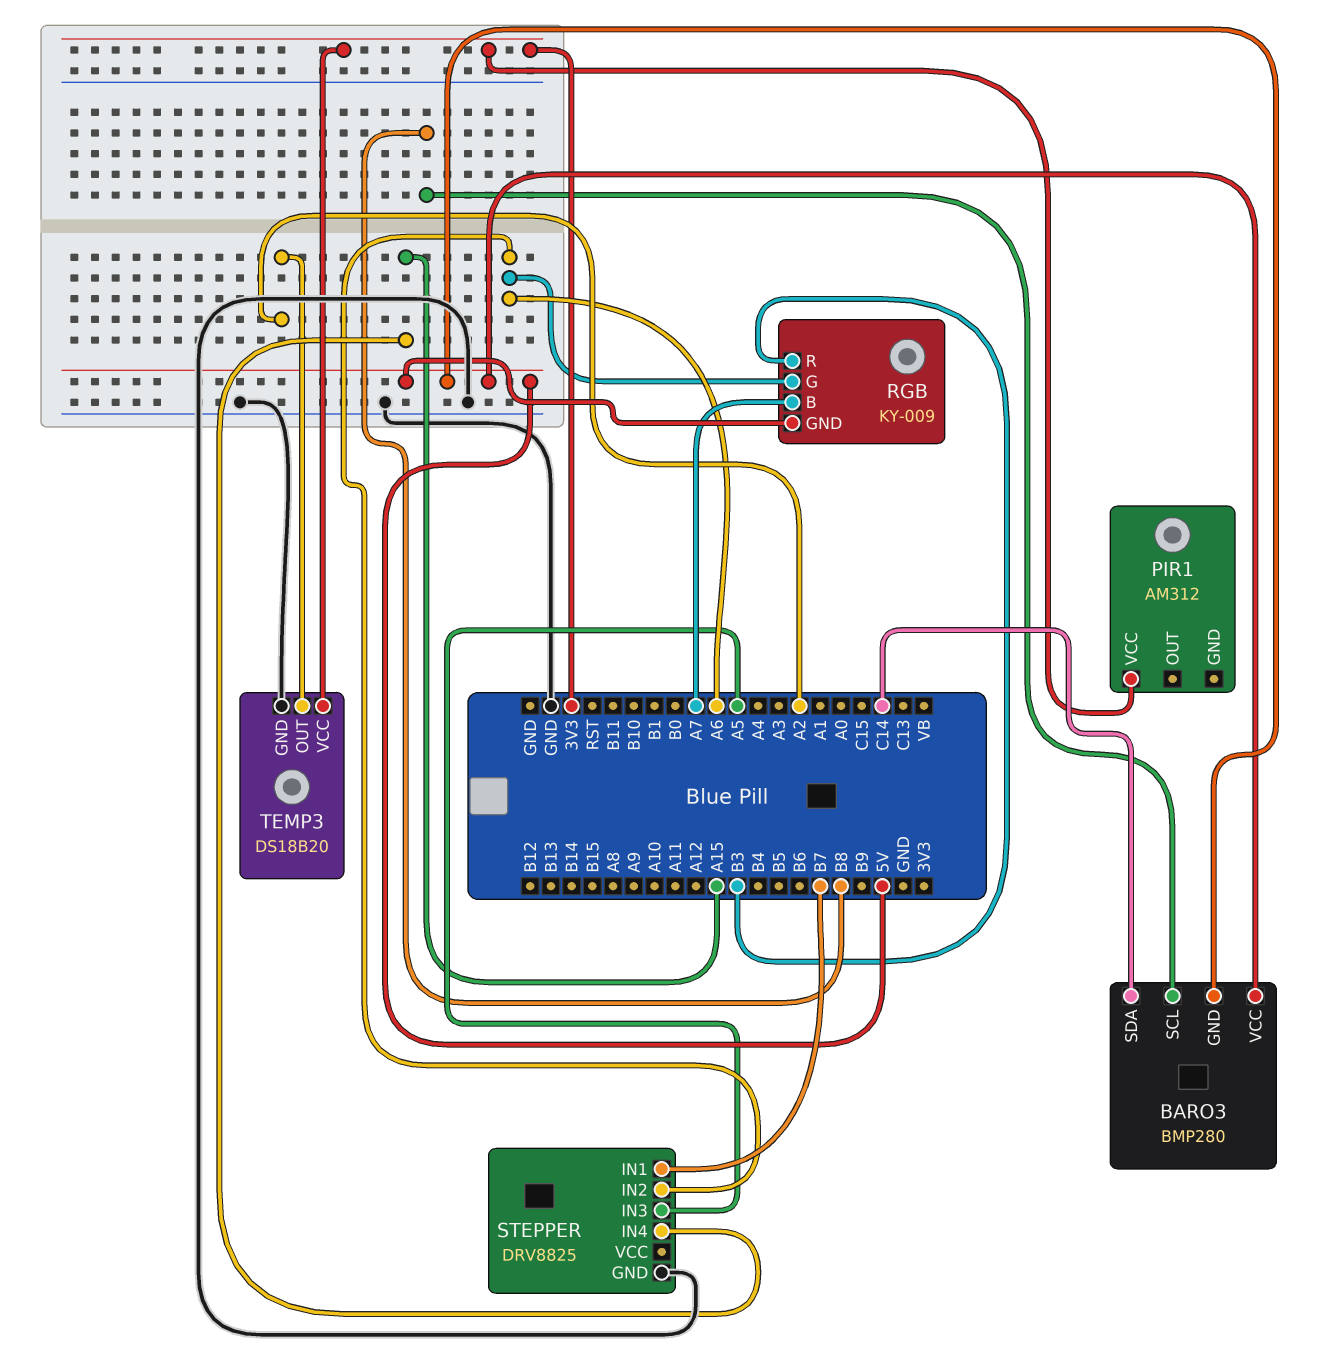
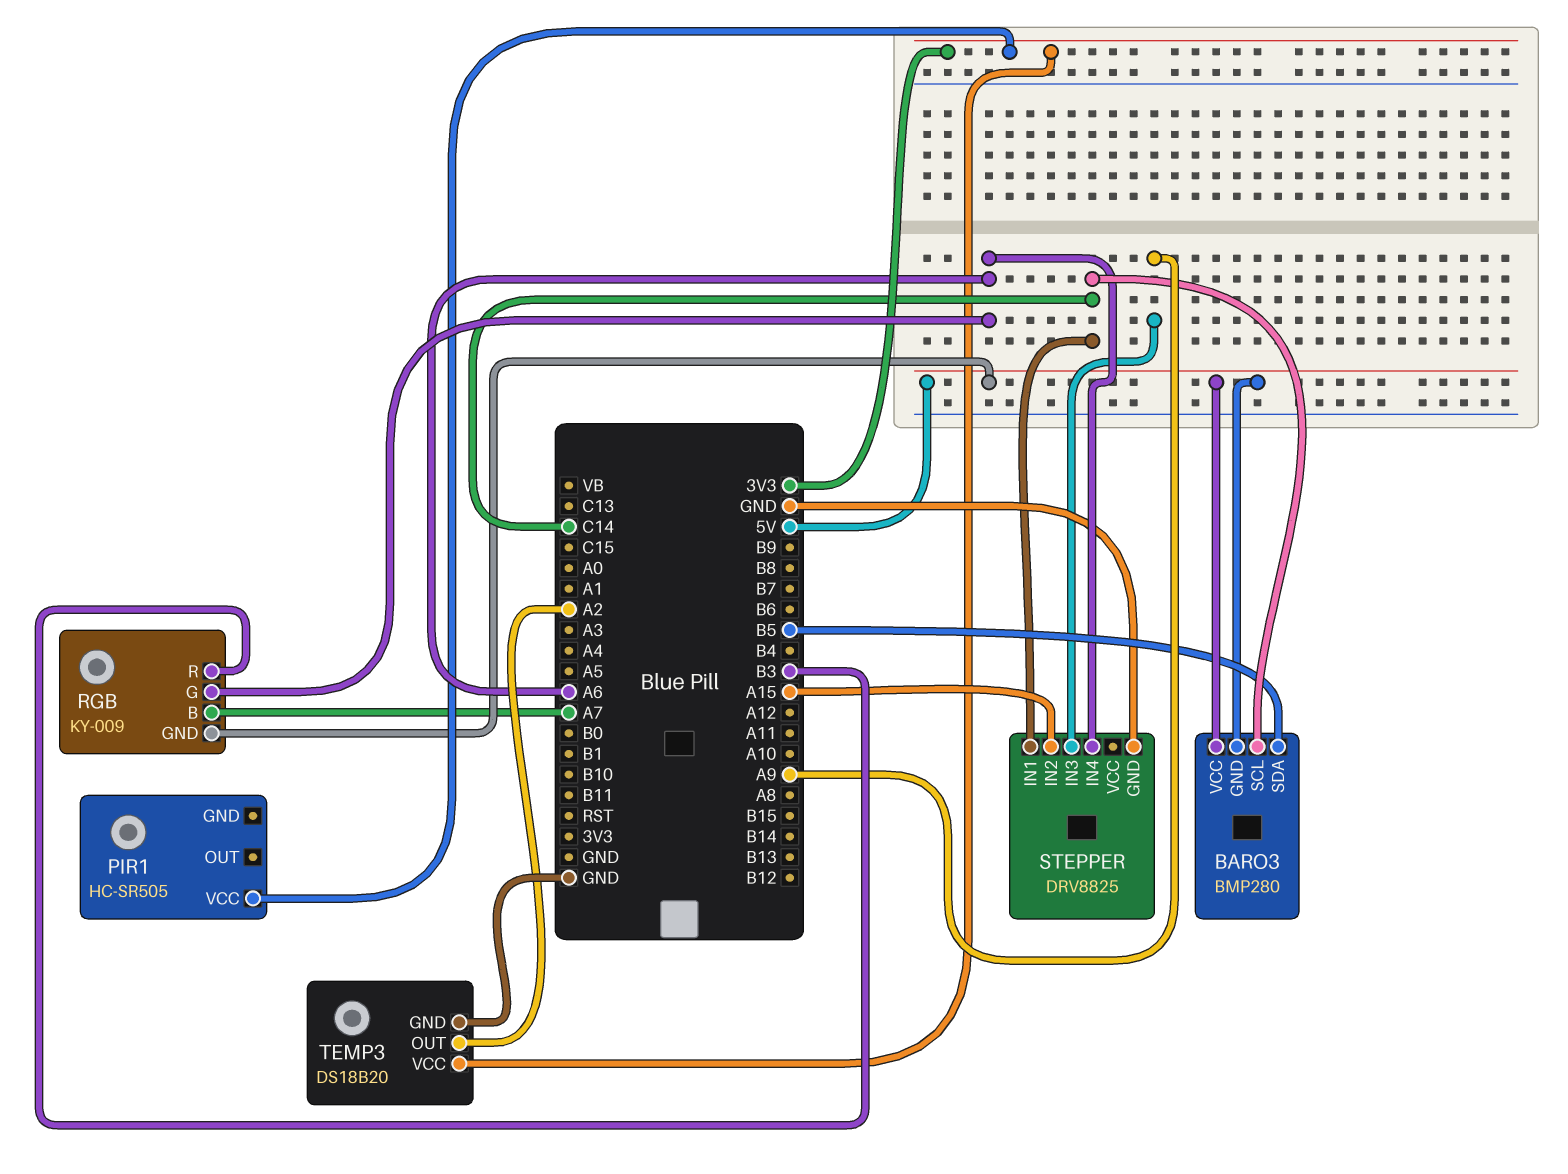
BARO3 pin SCL: B8 -> C14
BARO3 pin SDA: C14 -> B5
PIR1: AM312 -> HC-SR505
STEPPER pin IN1: B7 -> C14
STEPPER pin IN2: A6 -> A15
STEPPER pin IN3: A5 -> A9
STEPPER pin IN4: A15 -> A6

